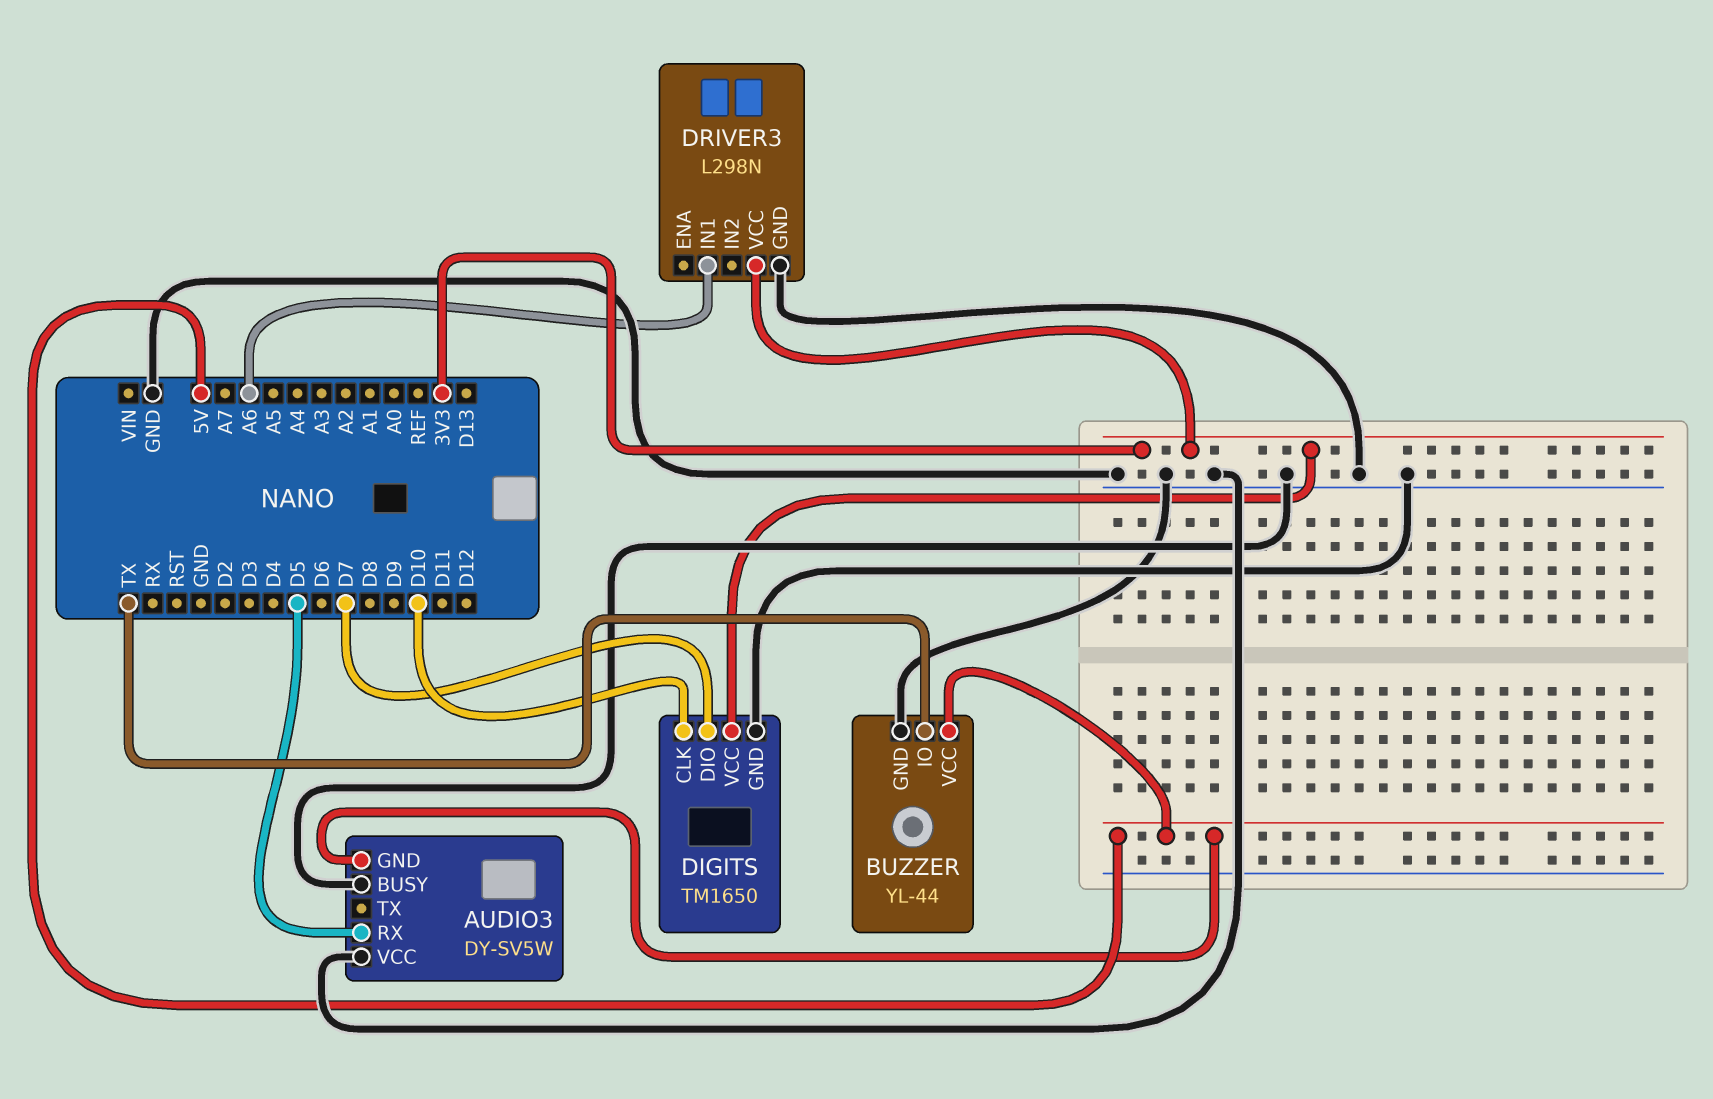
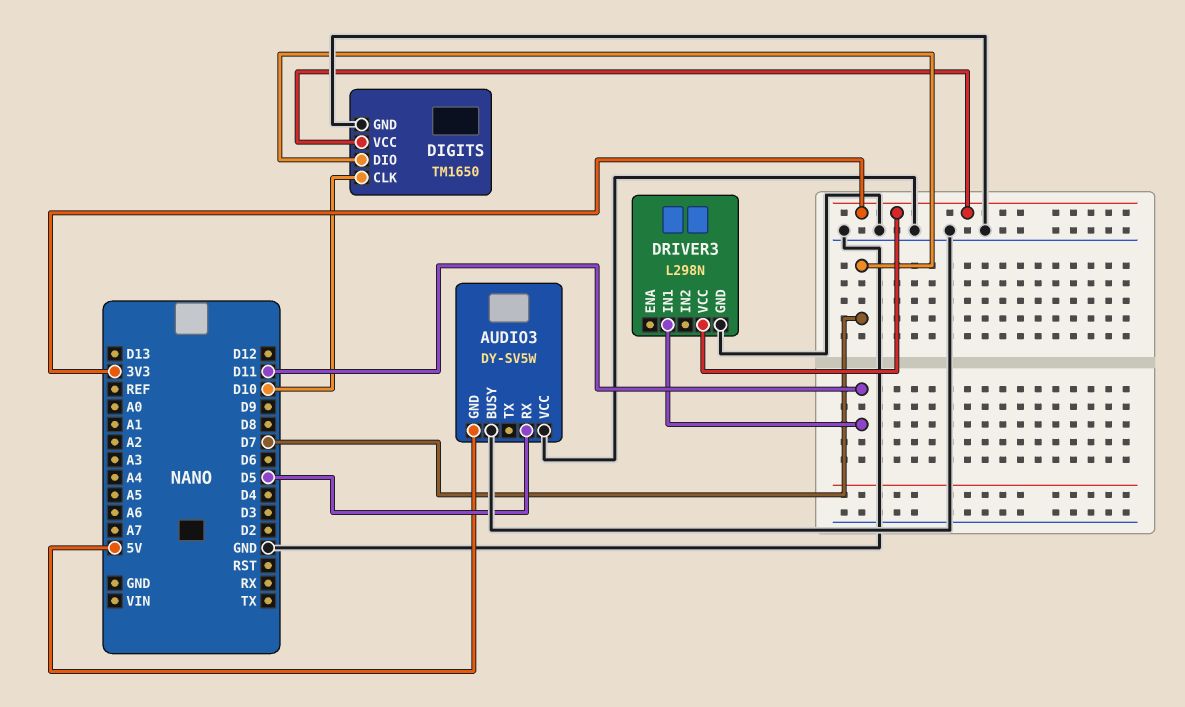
BUZZER: YL-44 -> none
BUZZER pin GND: GND -> none
BUZZER pin IO: TX -> none
BUZZER pin VCC: 5V -> none
DRIVER3 pin IN1: A6 -> D11

